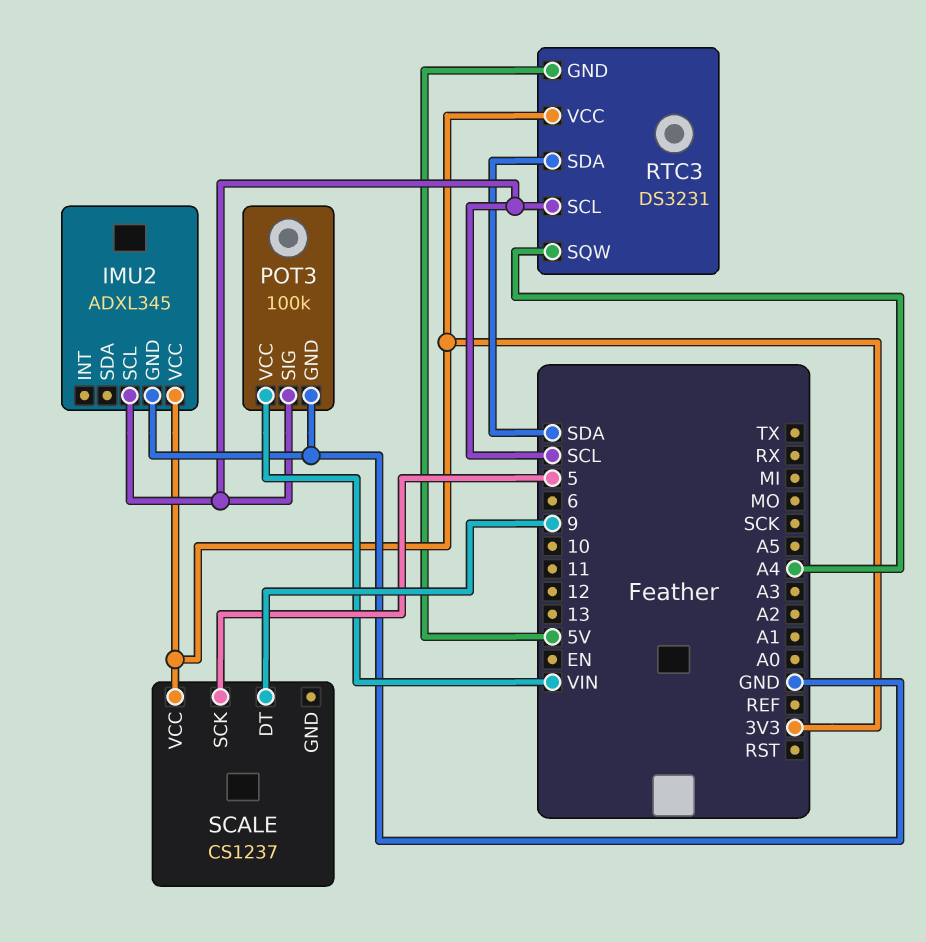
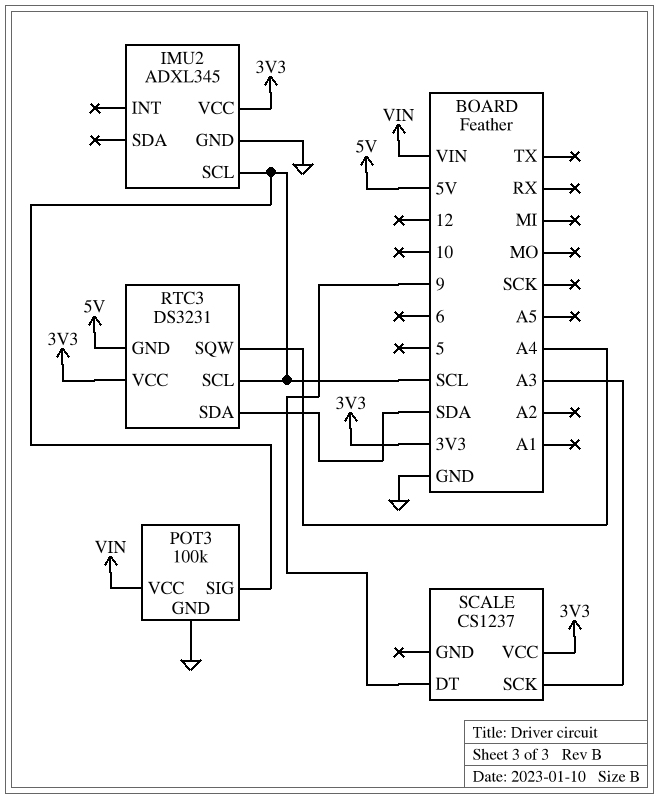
SCALE pin SCK: 5 -> A3

